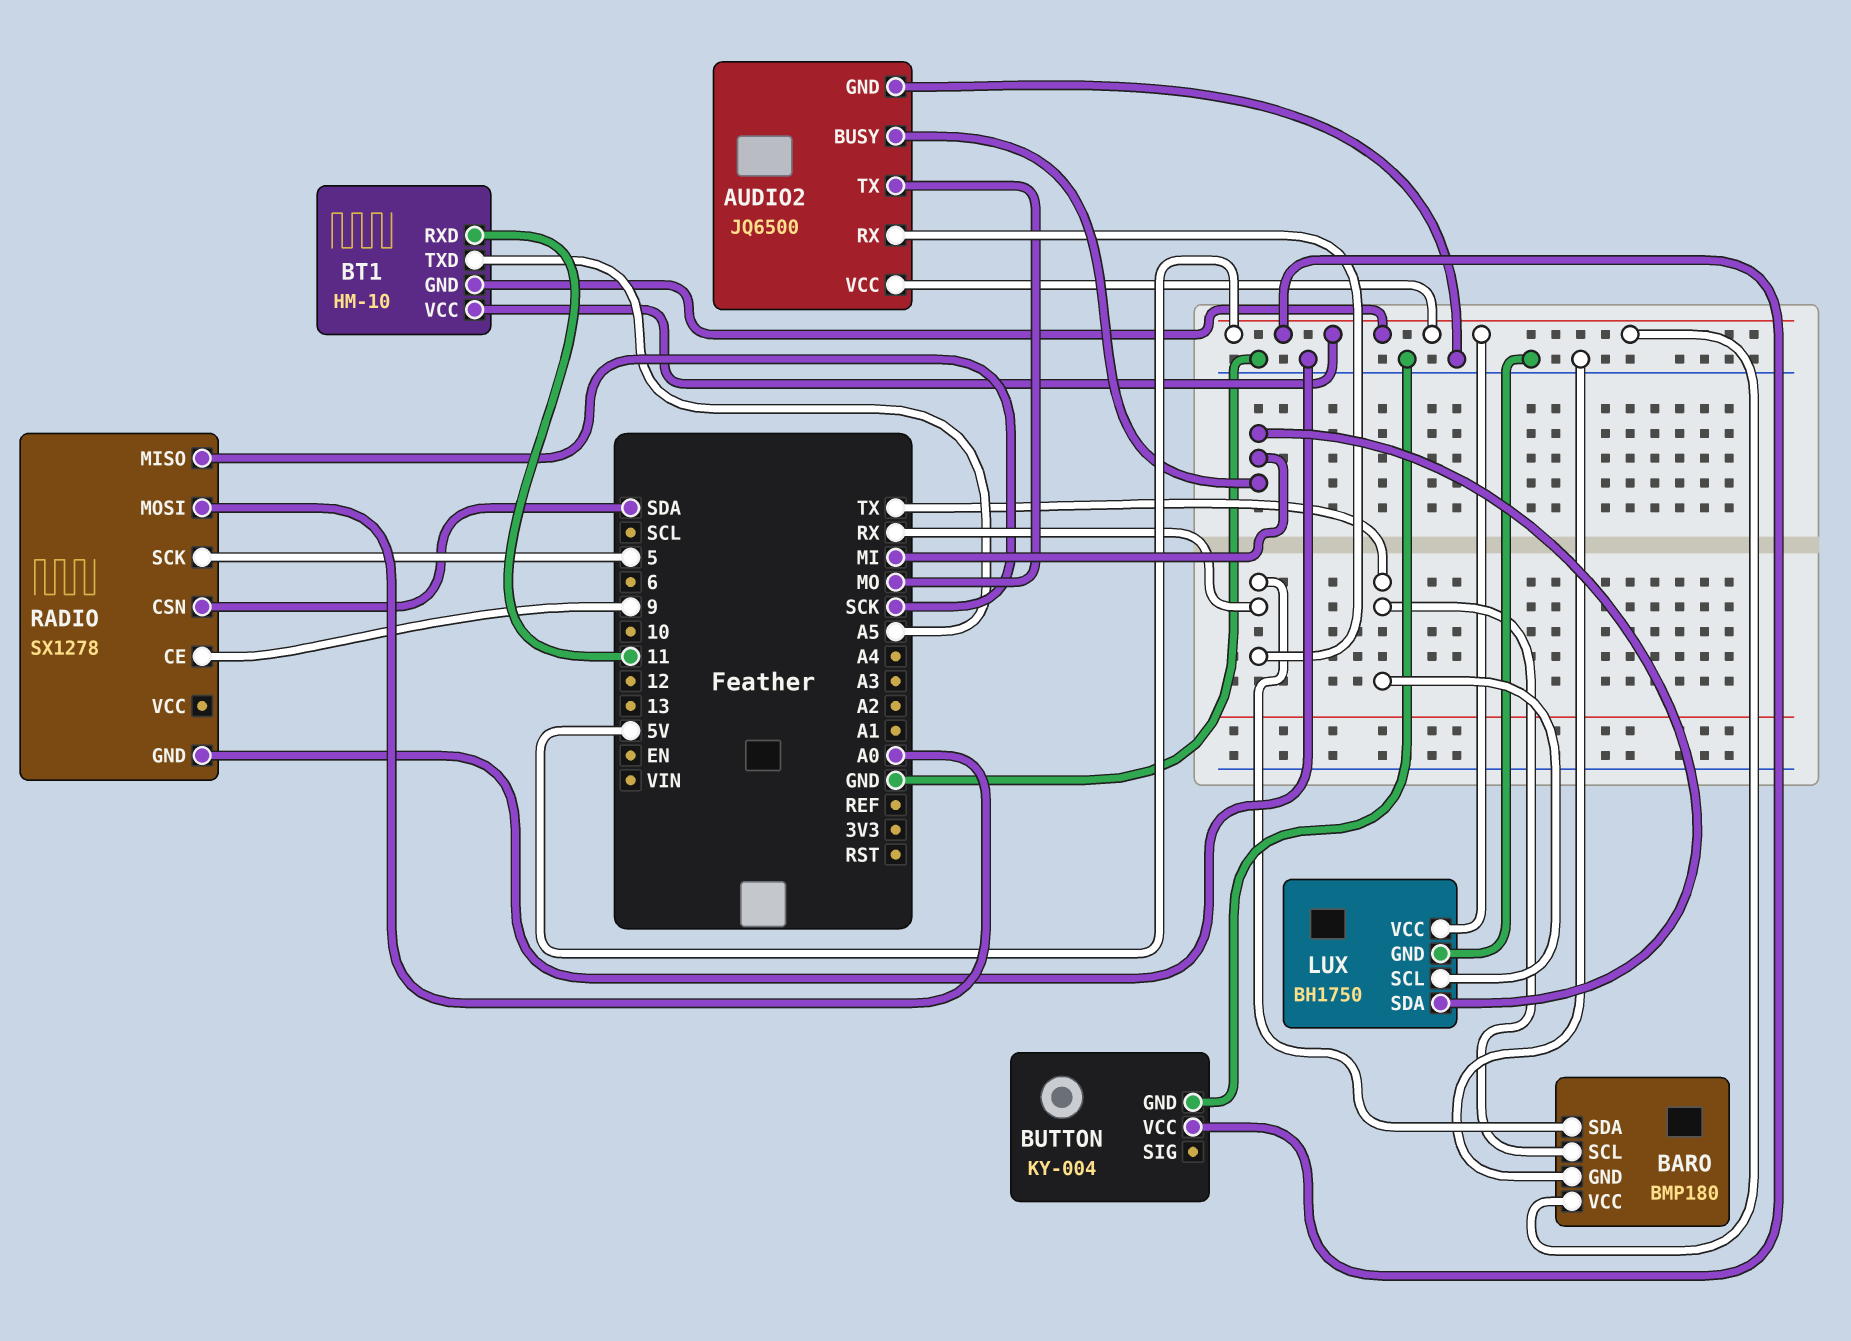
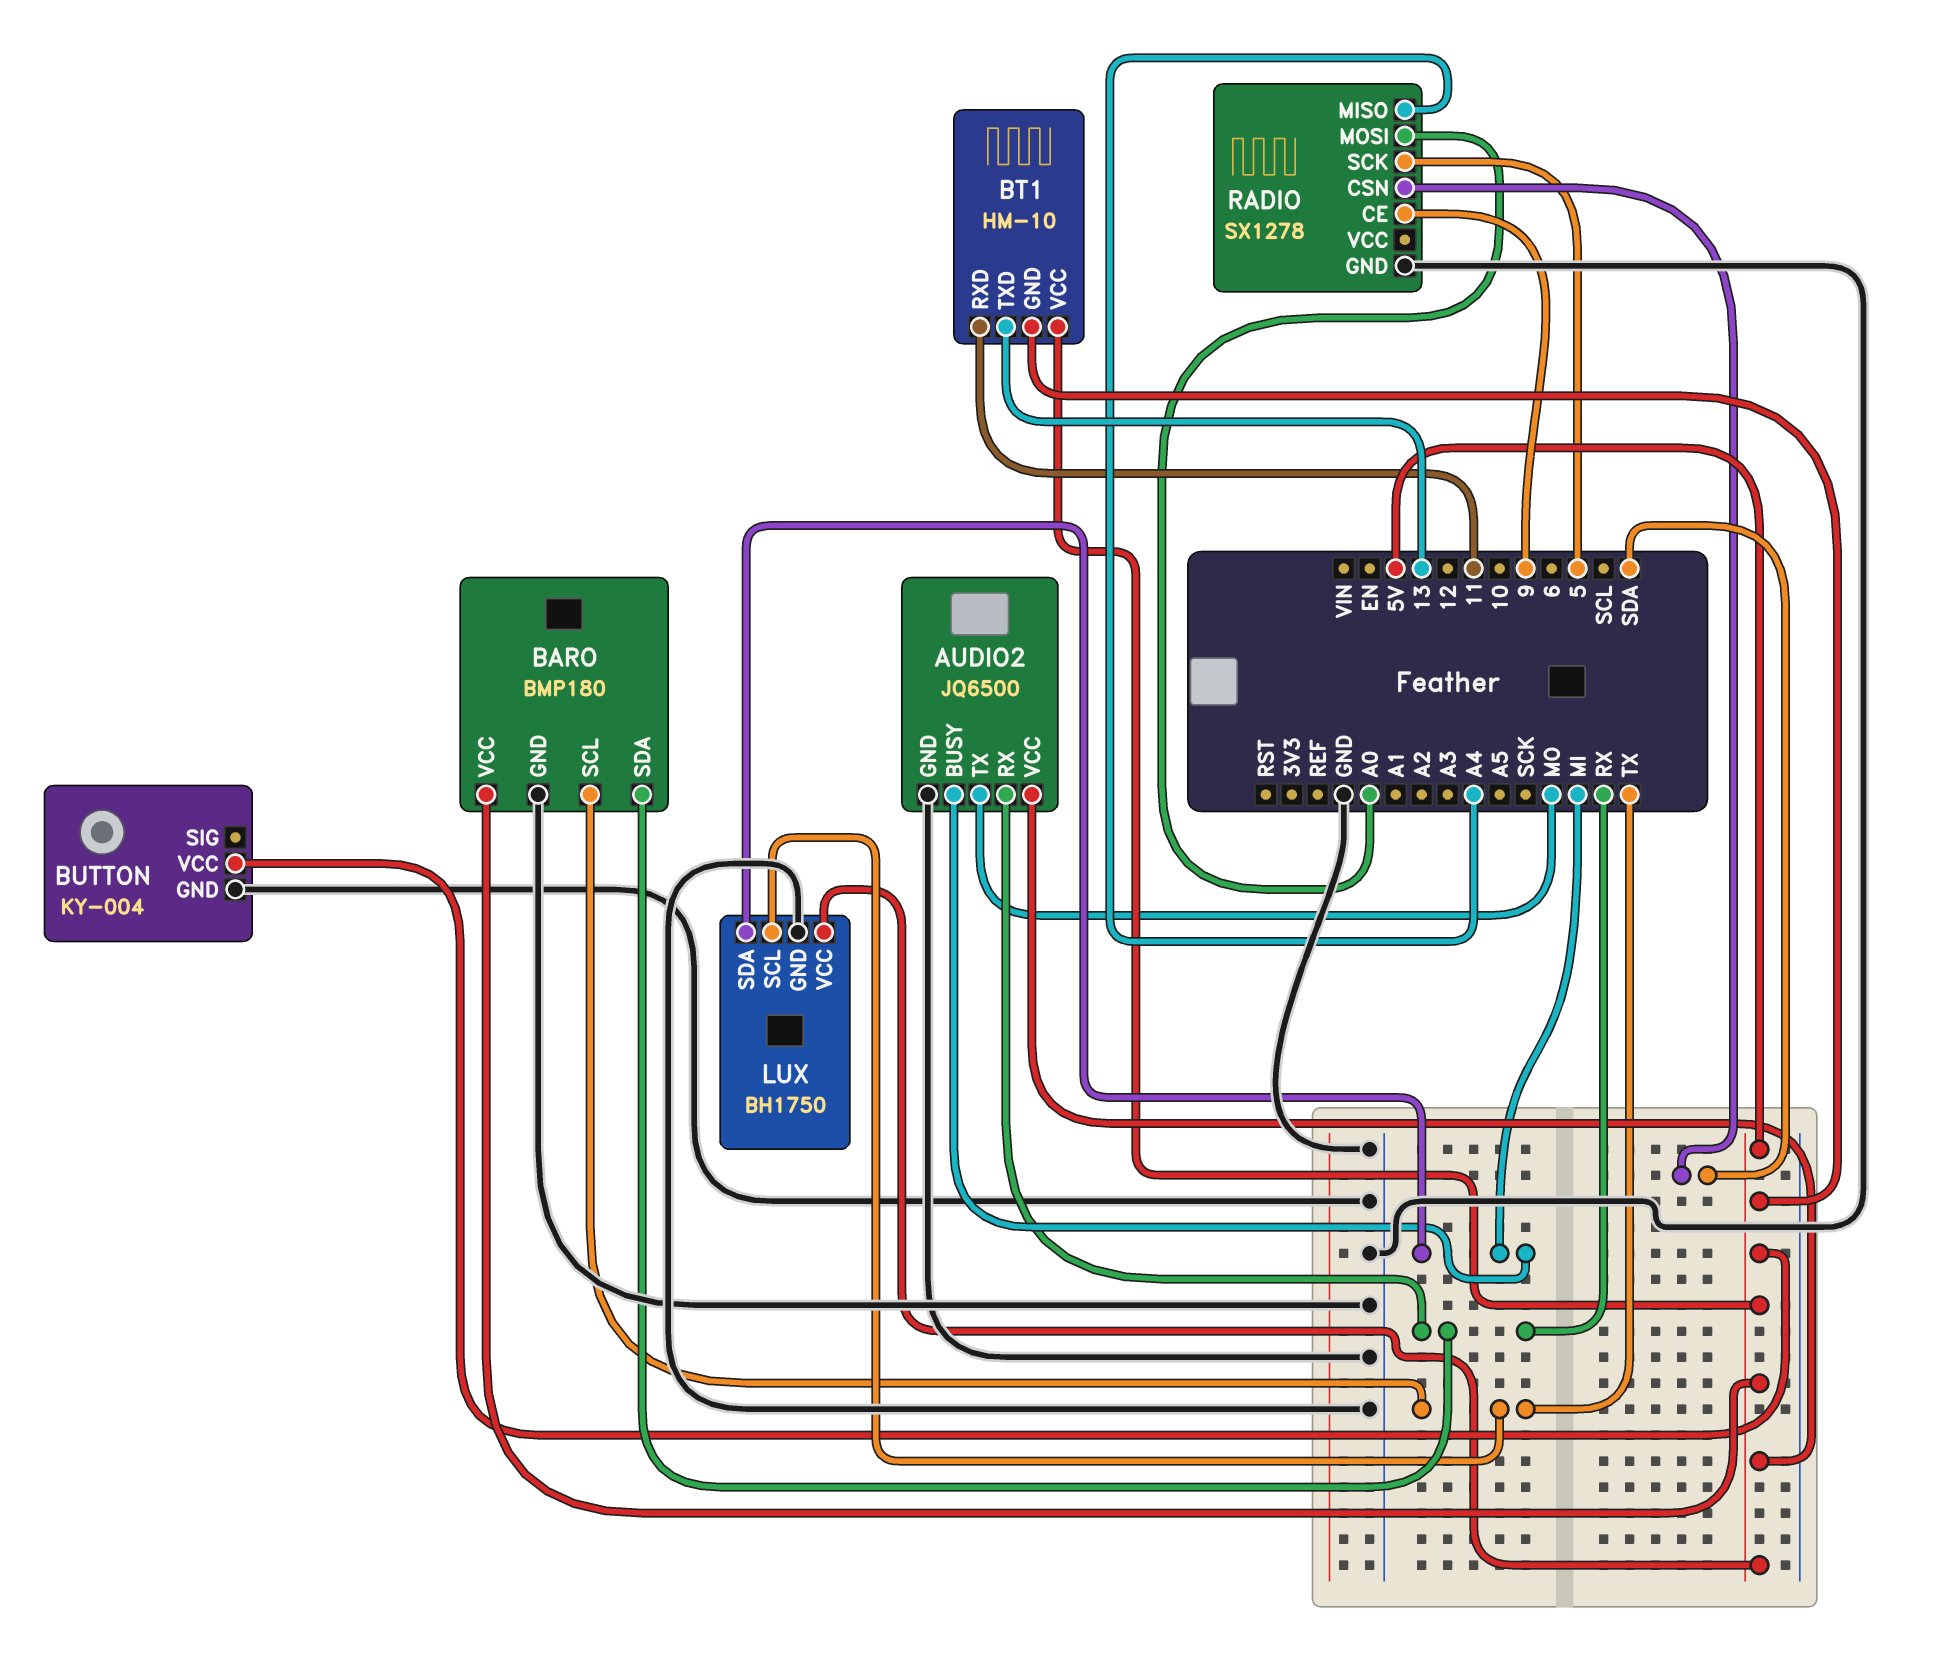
BT1 pin TXD: A5 -> 13
RADIO pin MISO: SCK -> A4

